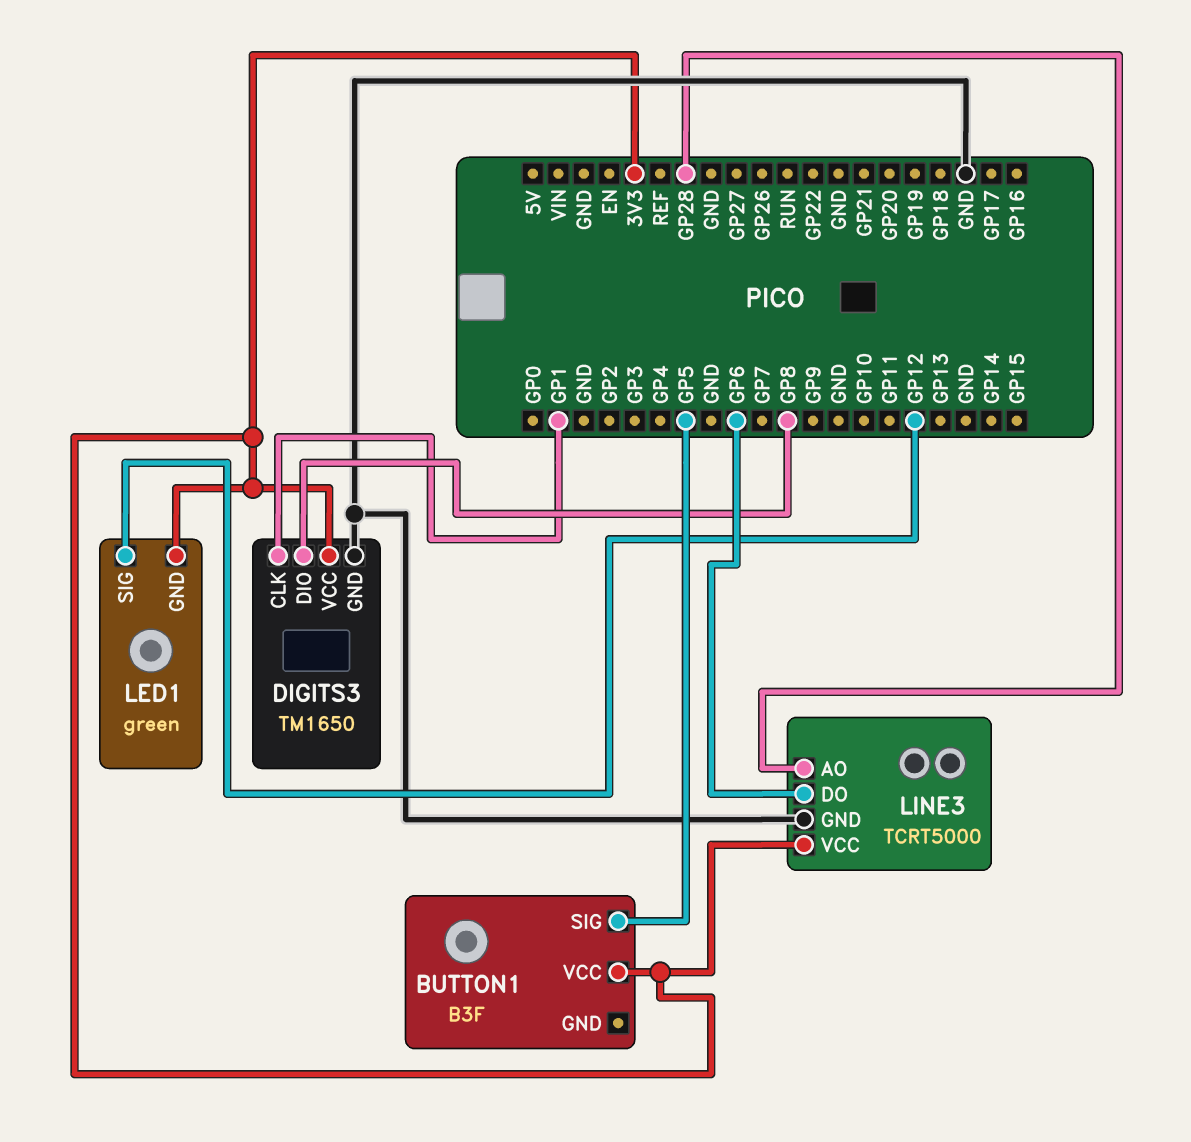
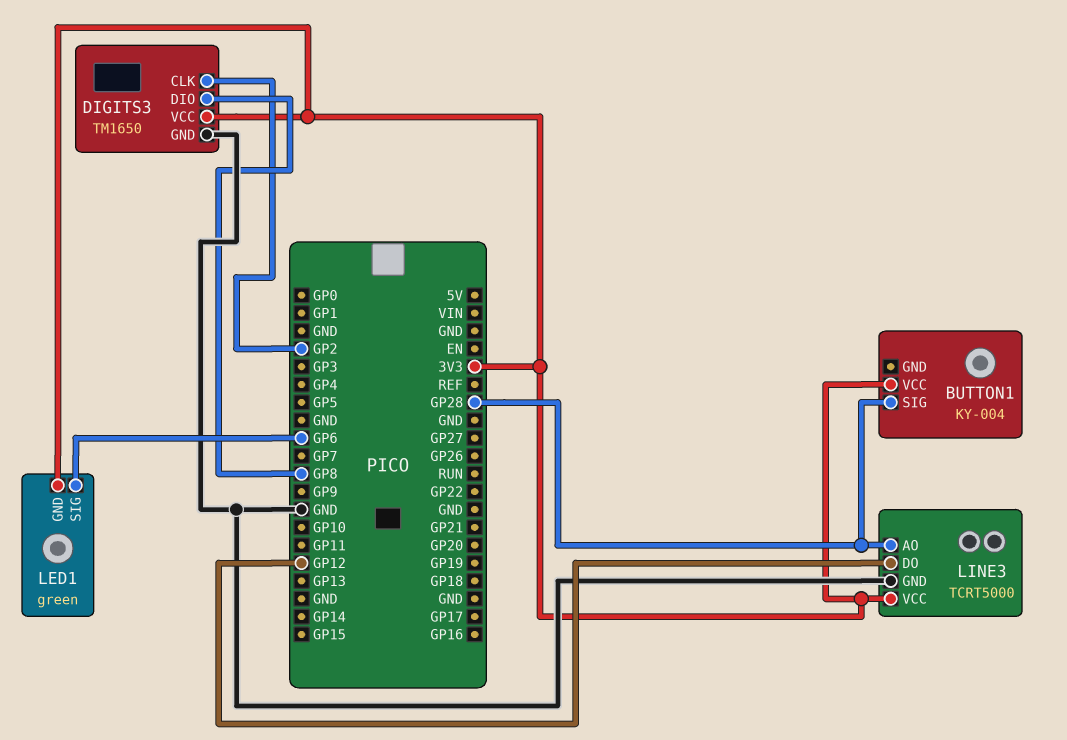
BUTTON1: B3F -> KY-004
BUTTON1 pin SIG: GP5 -> GP28
DIGITS3 pin CLK: GP1 -> GP2
LED1 pin SIG: GP12 -> GP6
LINE3 pin DO: GP6 -> GP12

